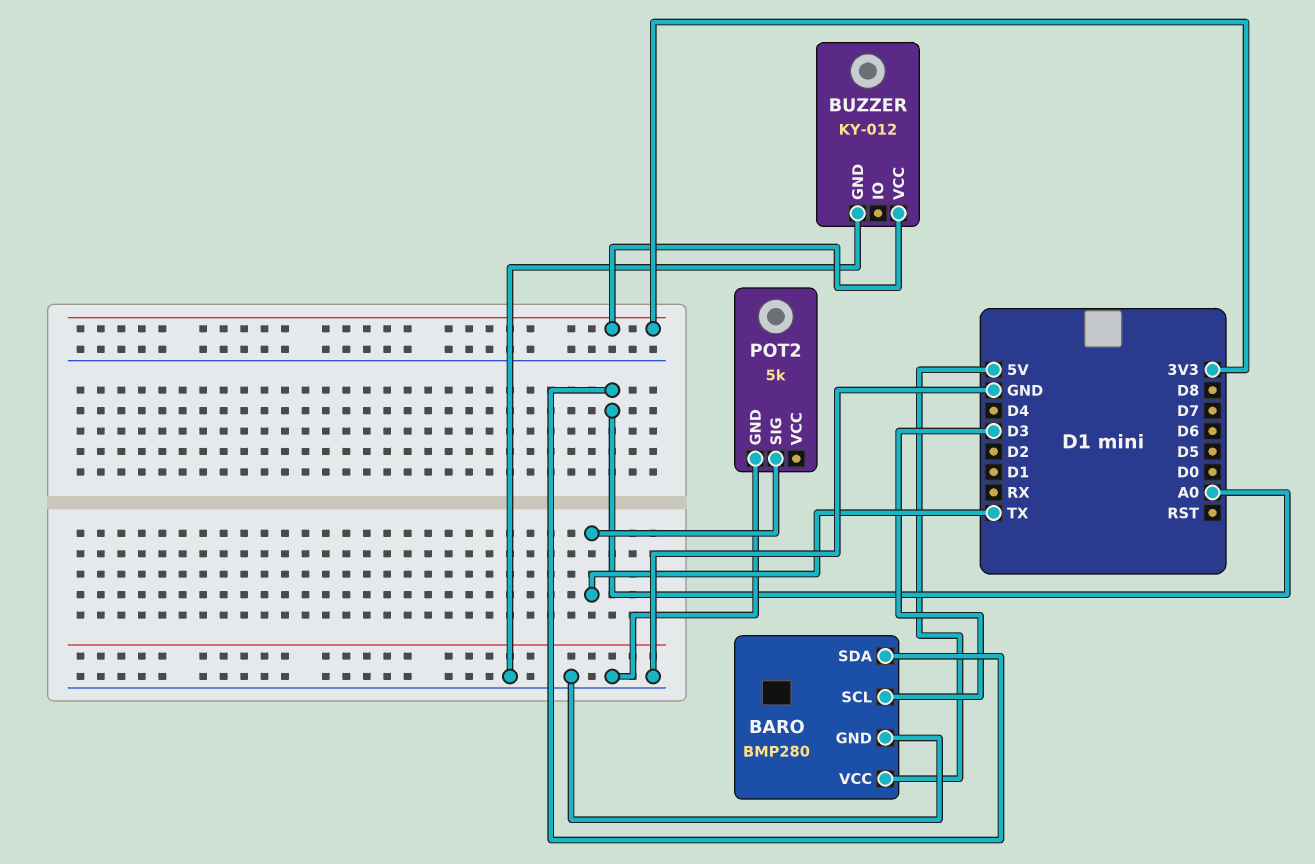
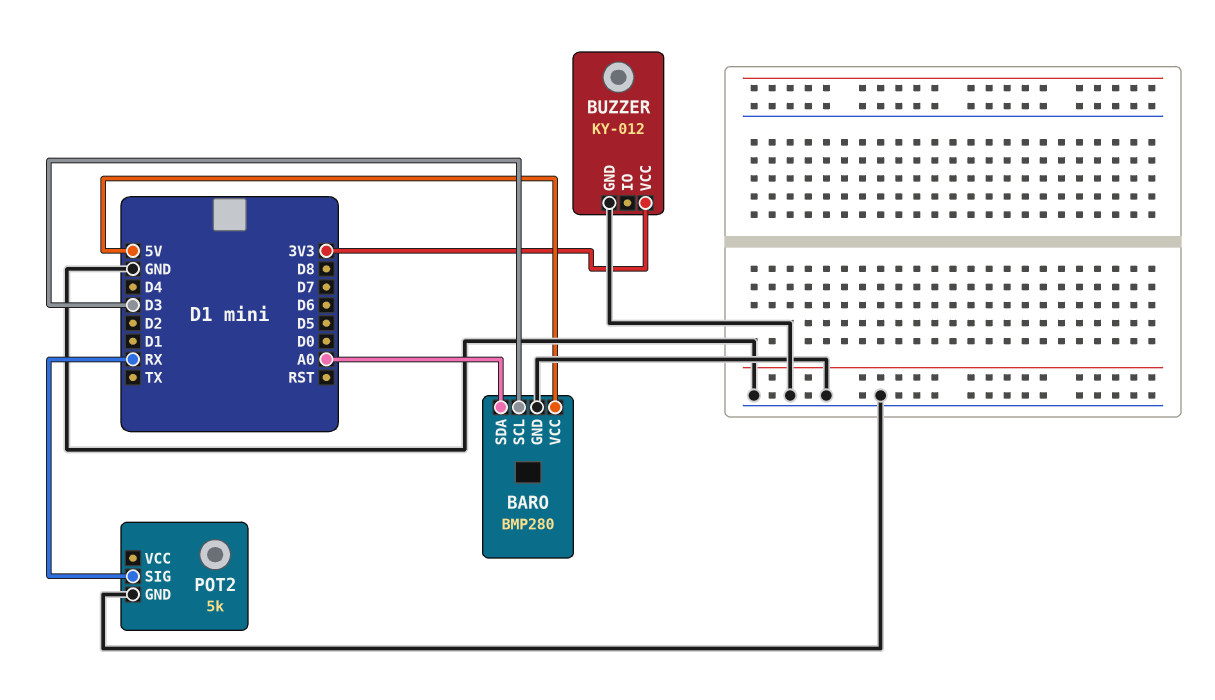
POT2 pin SIG: TX -> RX

